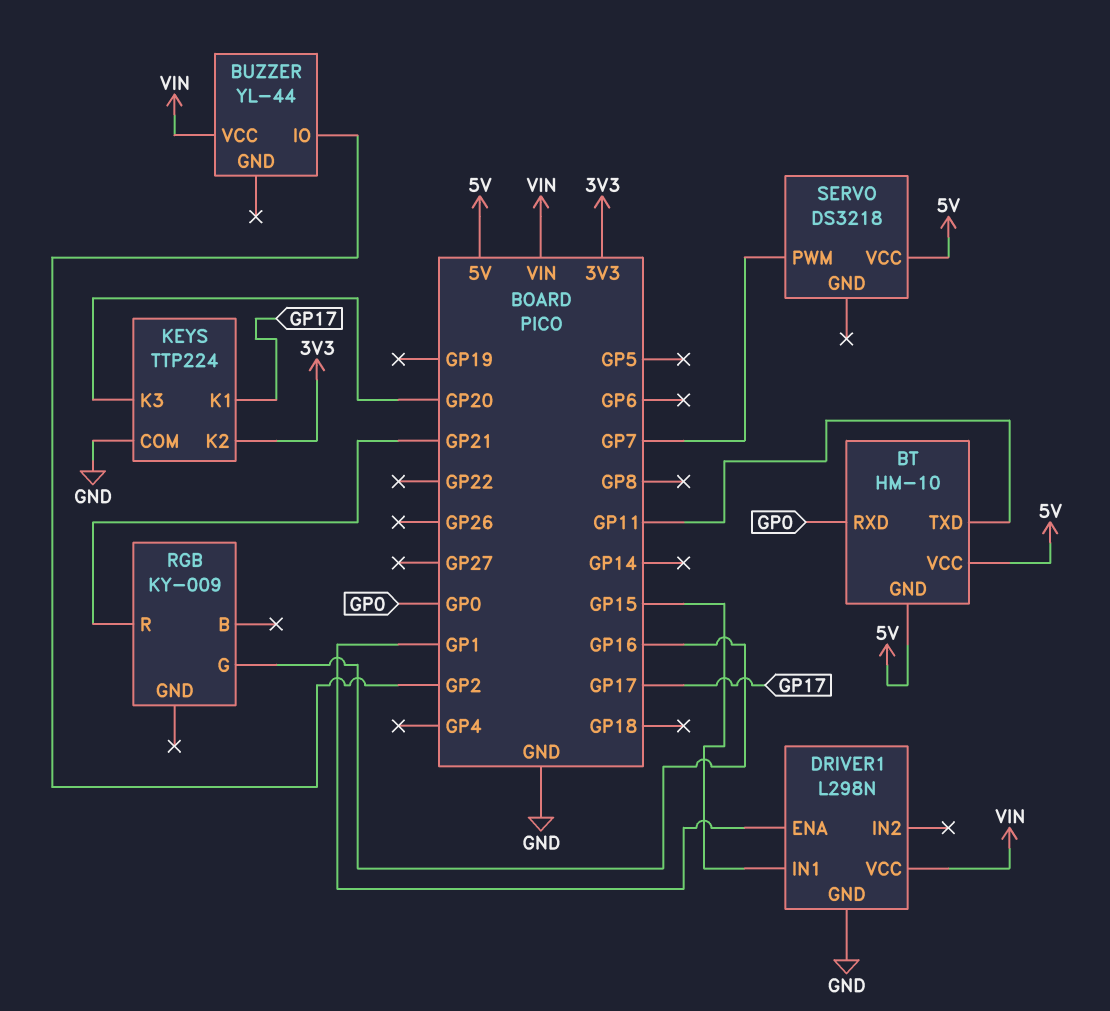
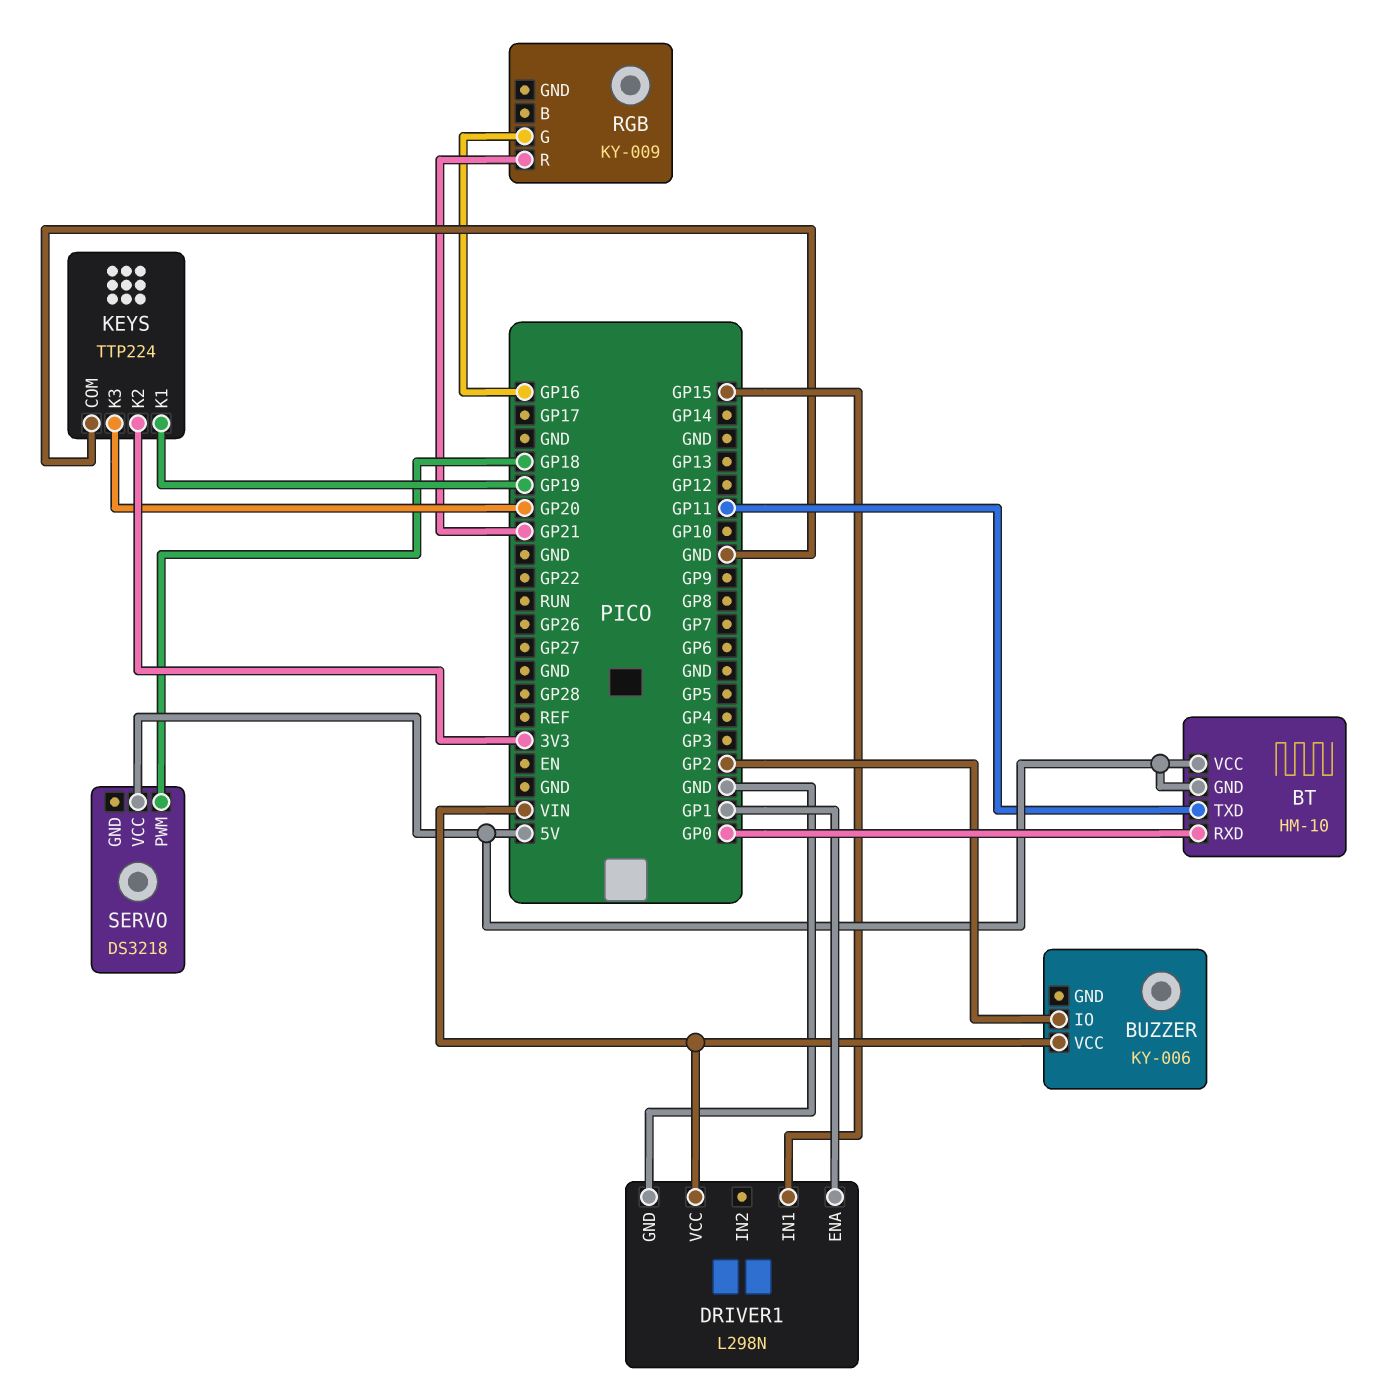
BUZZER: YL-44 -> KY-006
KEYS pin K1: GP17 -> GP19
SERVO pin PWM: GP7 -> GP18

